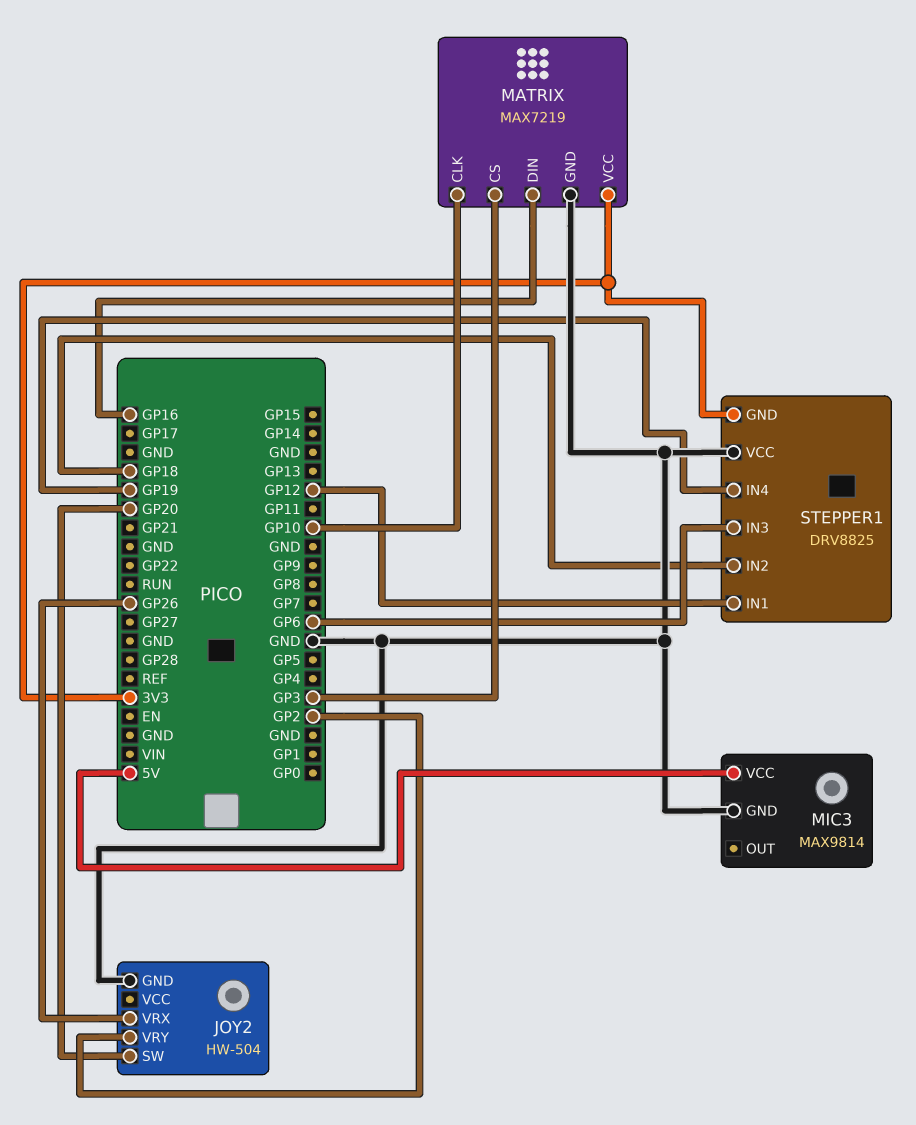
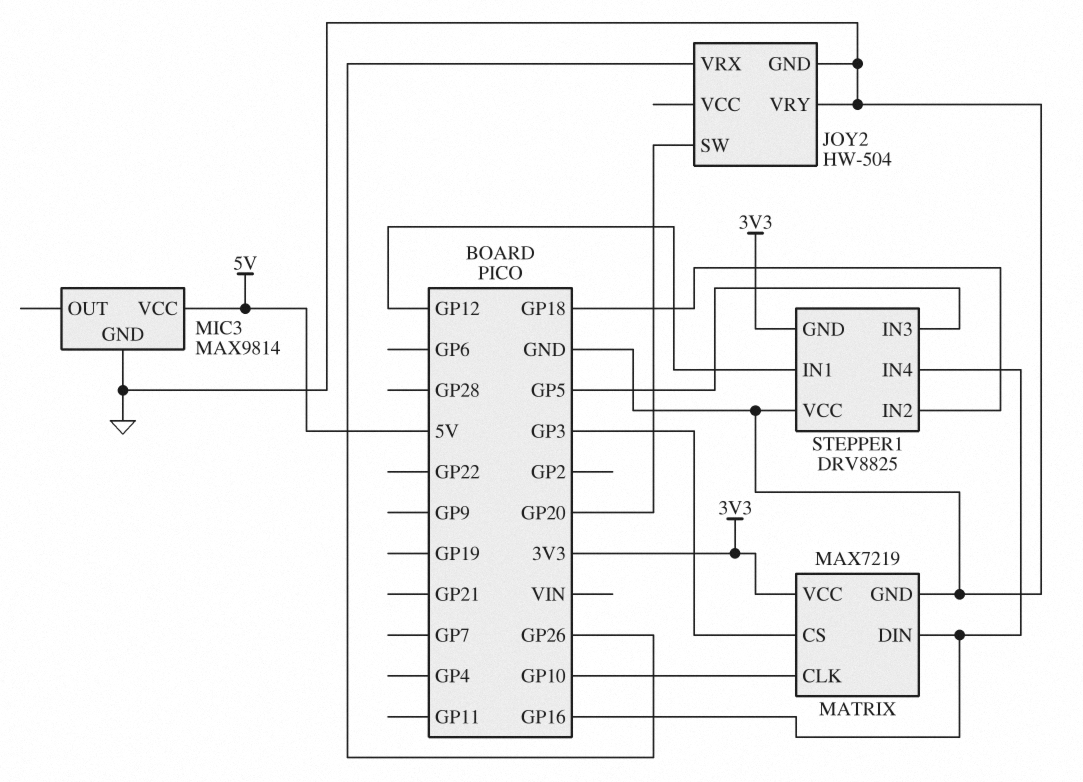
JOY2 pin VRY: GP2 -> GND
STEPPER1 pin IN3: GP6 -> GP5
STEPPER1 pin IN4: GP19 -> GP16

